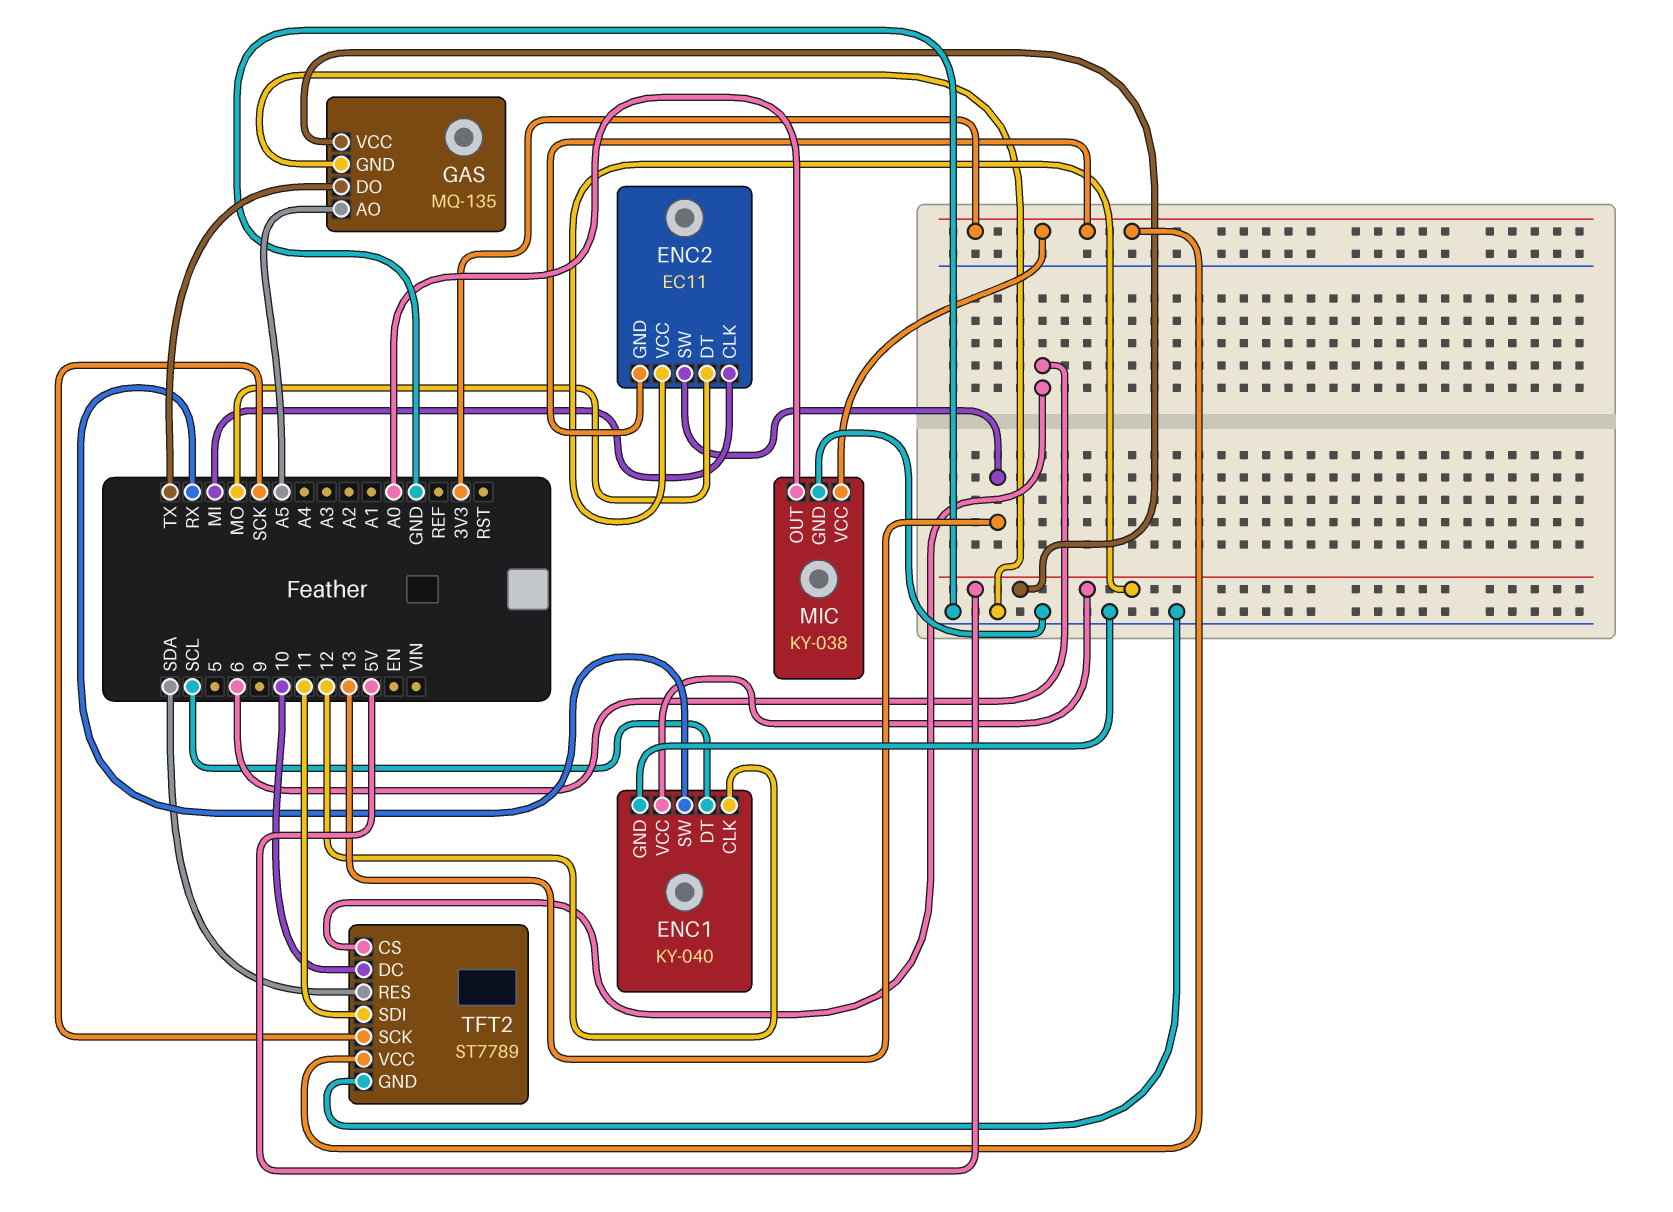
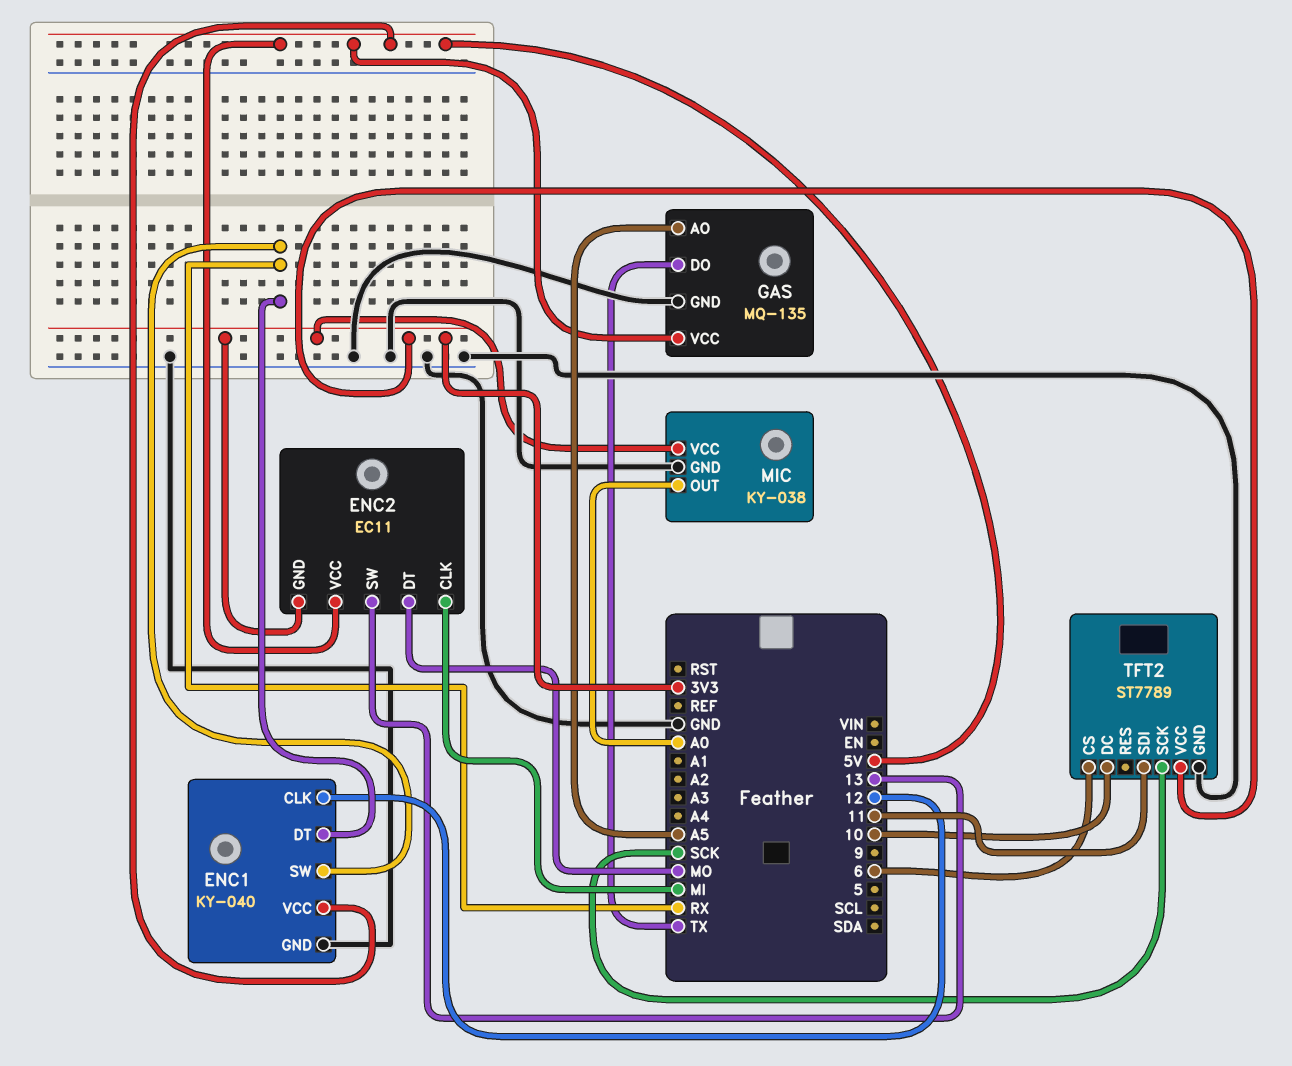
ENC1 pin DT: SCL -> RX
TFT2 pin RES: SDA -> none

